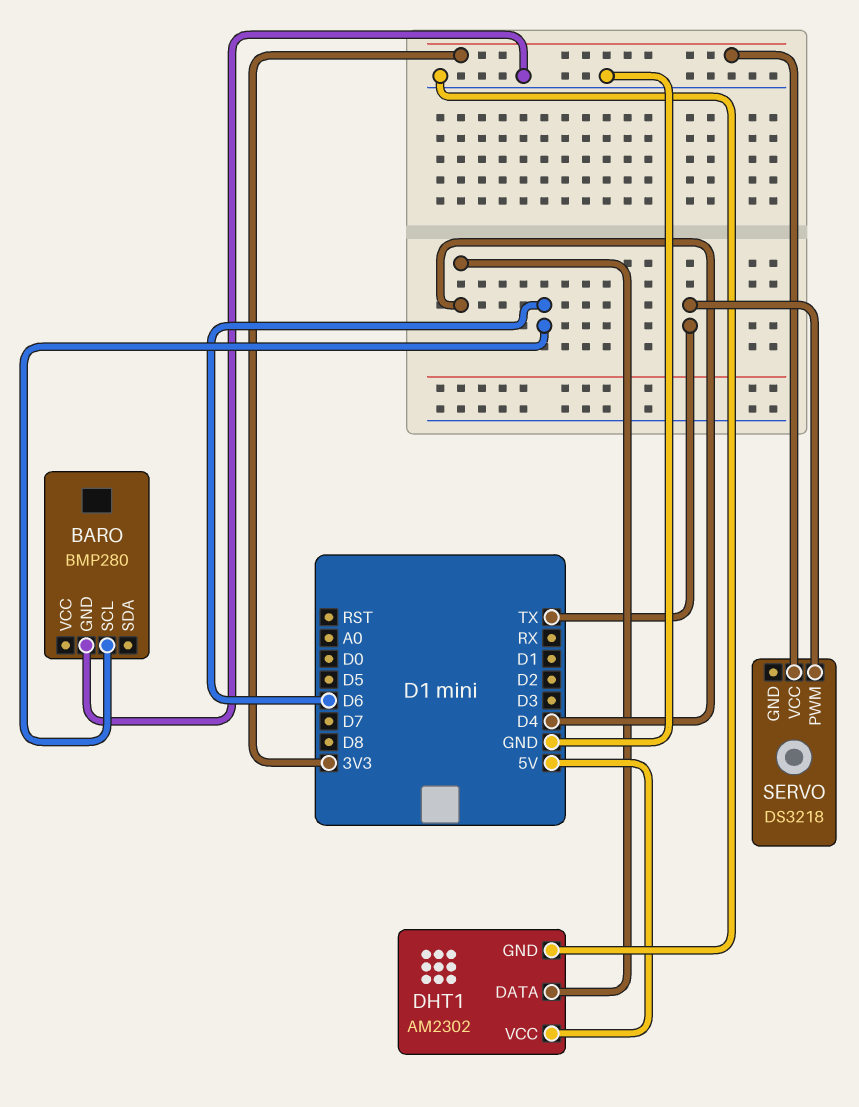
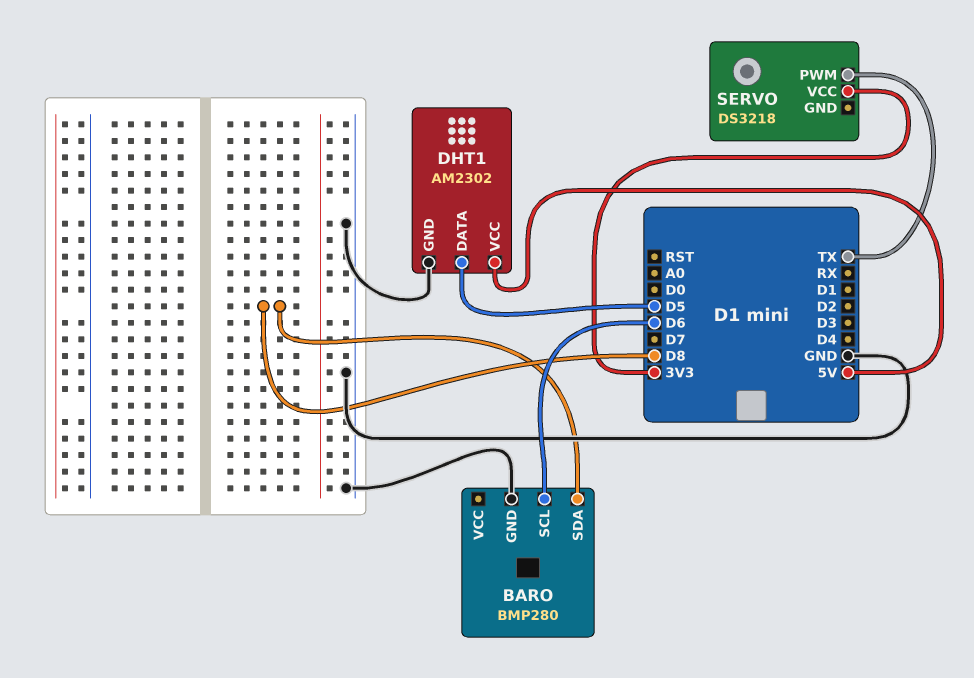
BARO pin SDA: none -> D8
DHT1 pin DATA: D4 -> D5

